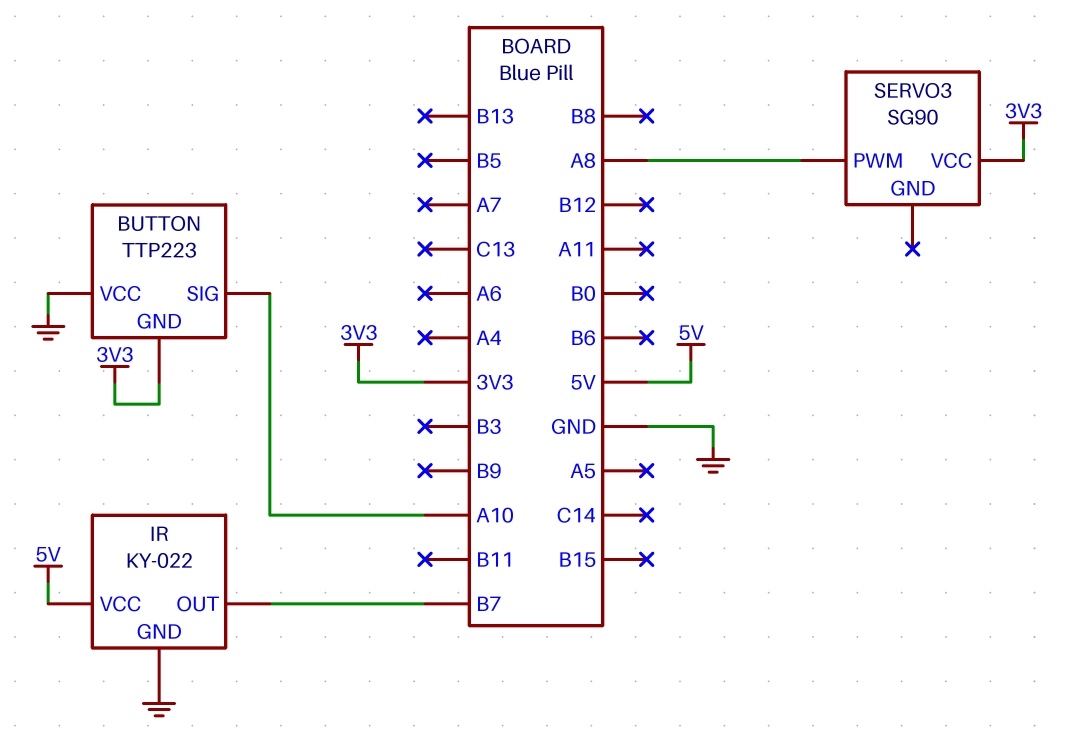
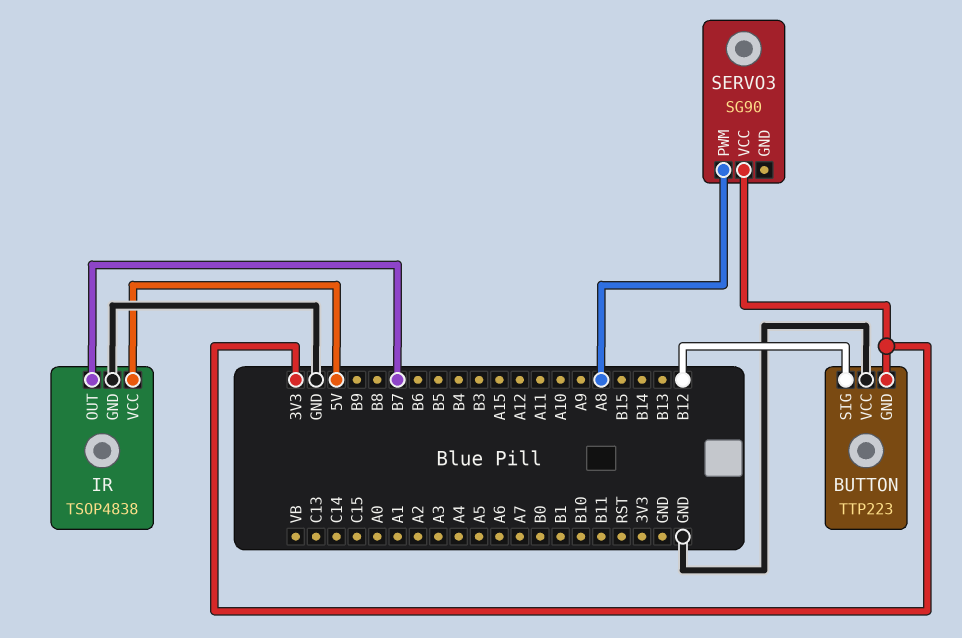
BUTTON pin SIG: A10 -> B12
IR: KY-022 -> TSOP4838

